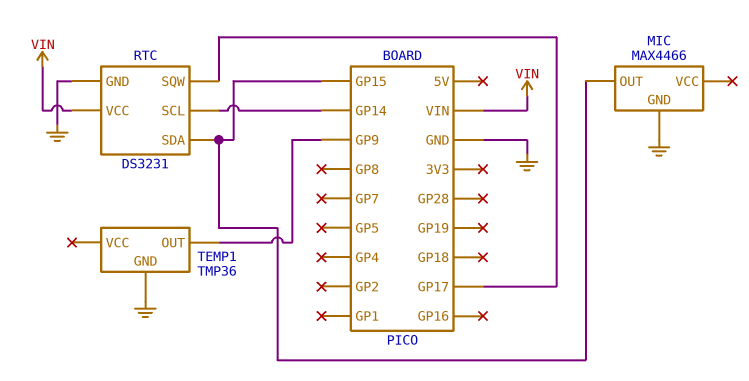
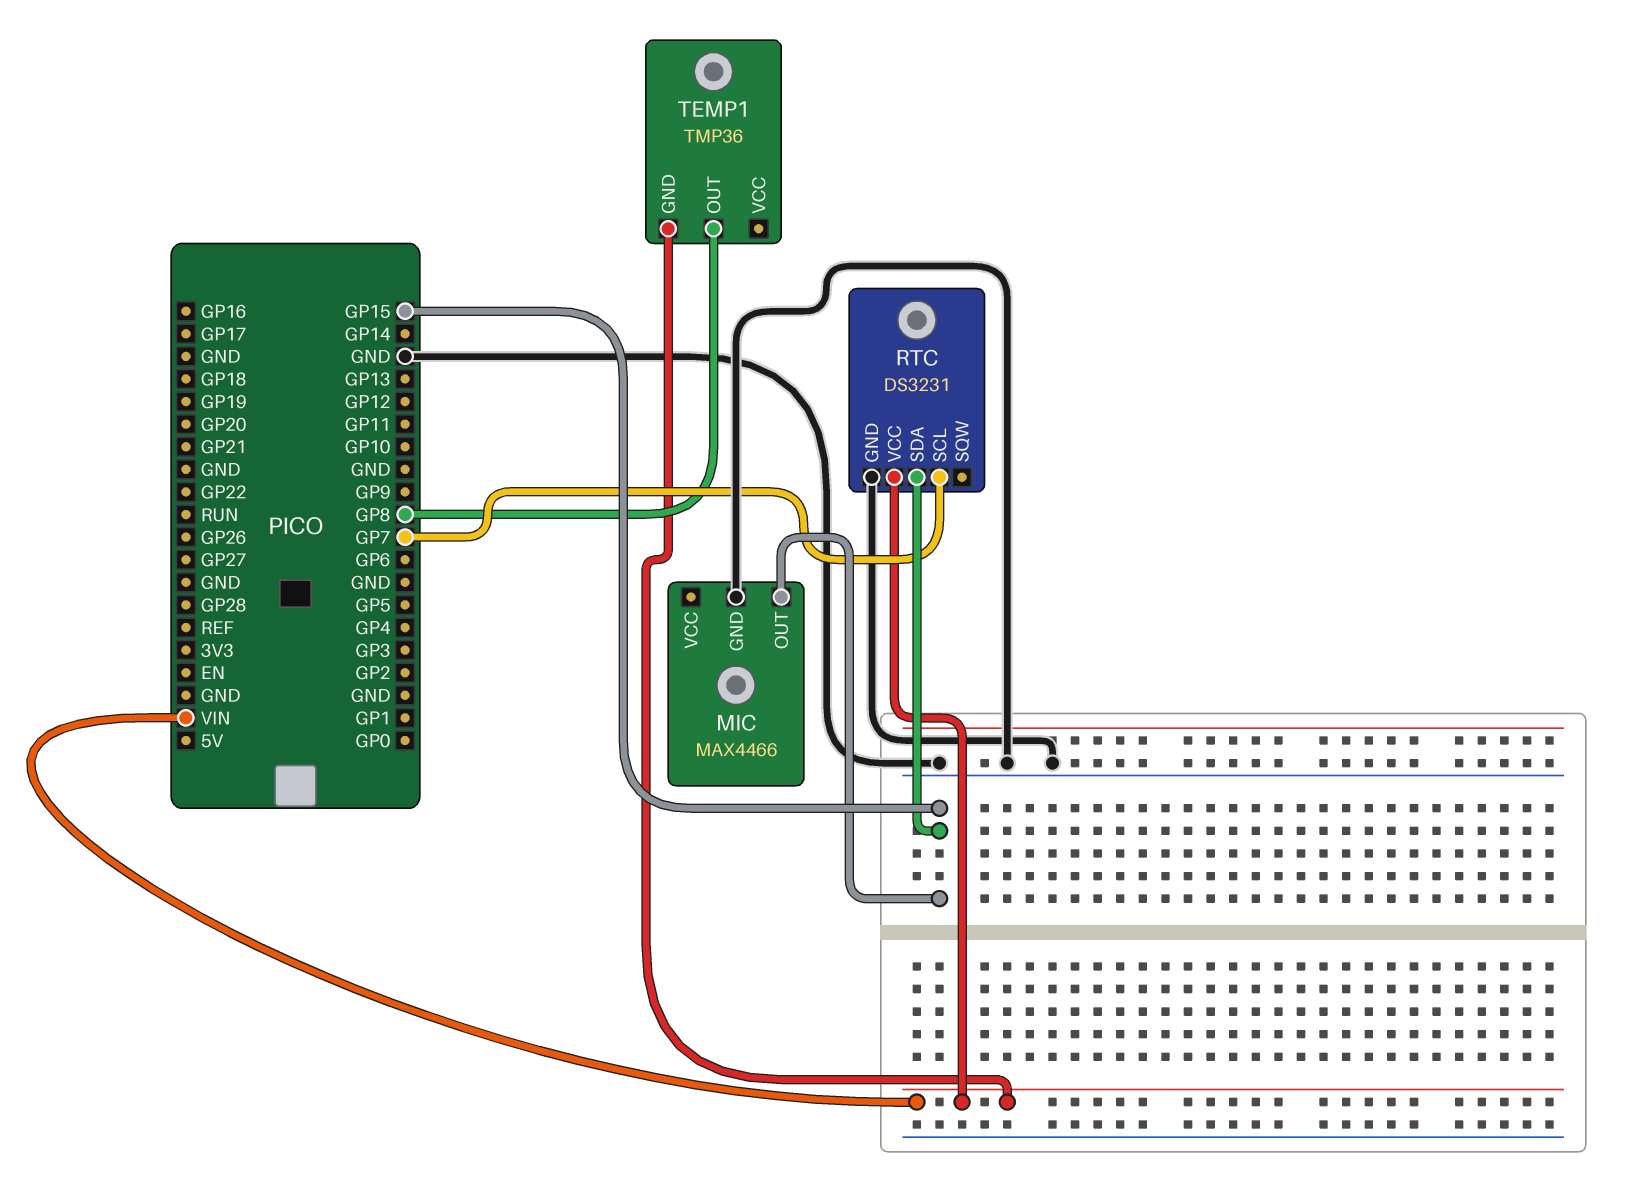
RTC pin SCL: GP14 -> GP7
RTC pin SQW: GP17 -> none
TEMP1 pin GND: GND -> VIN
TEMP1 pin OUT: GP9 -> GP8

